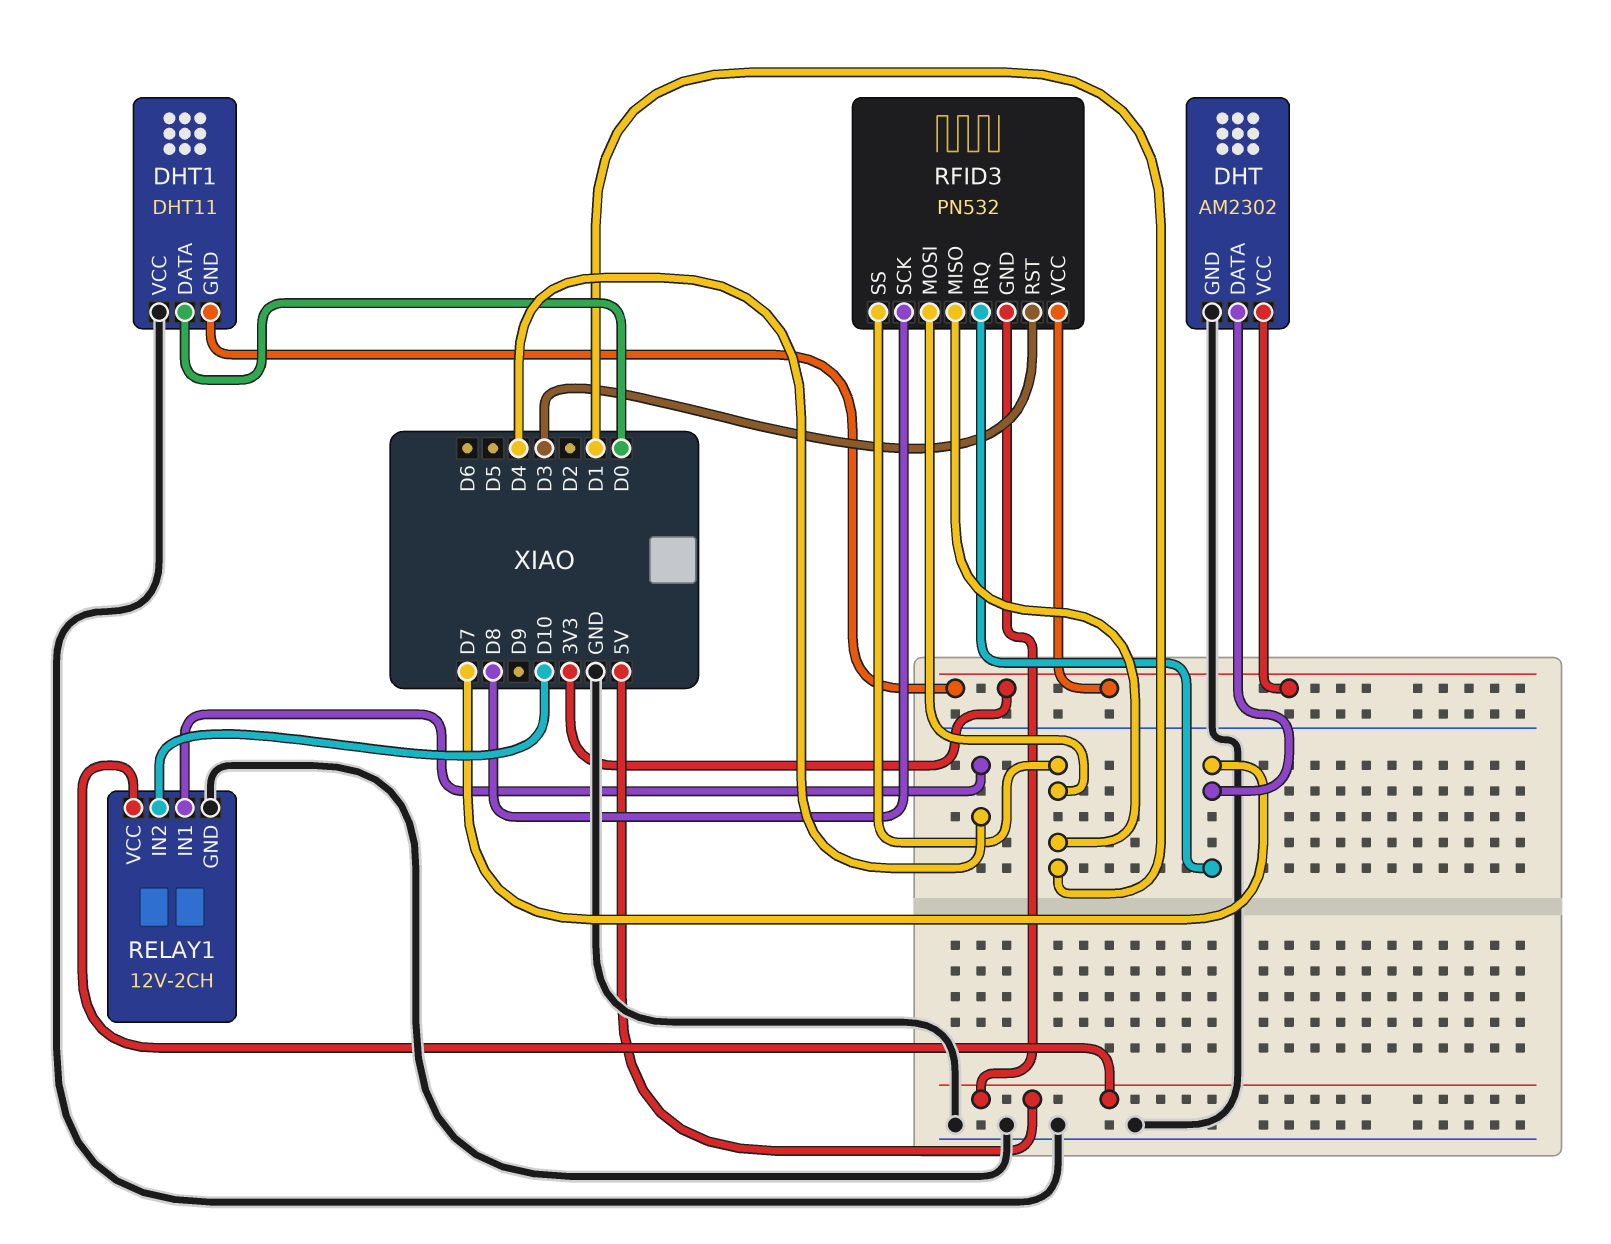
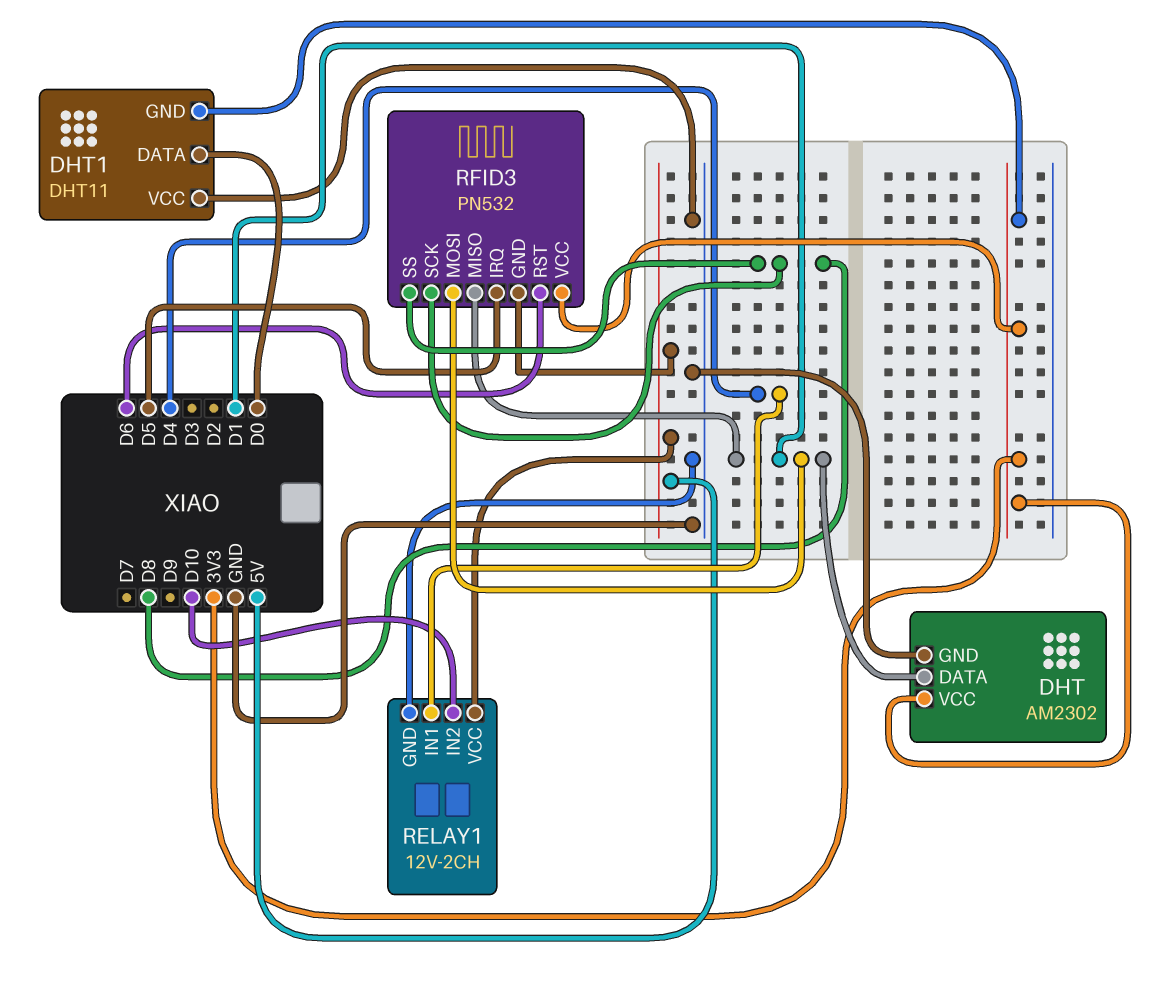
DHT pin DATA: D7 -> D1
RFID3 pin IRQ: D7 -> D5
RFID3 pin RST: D3 -> D6
RFID3 pin SS: D1 -> D8

